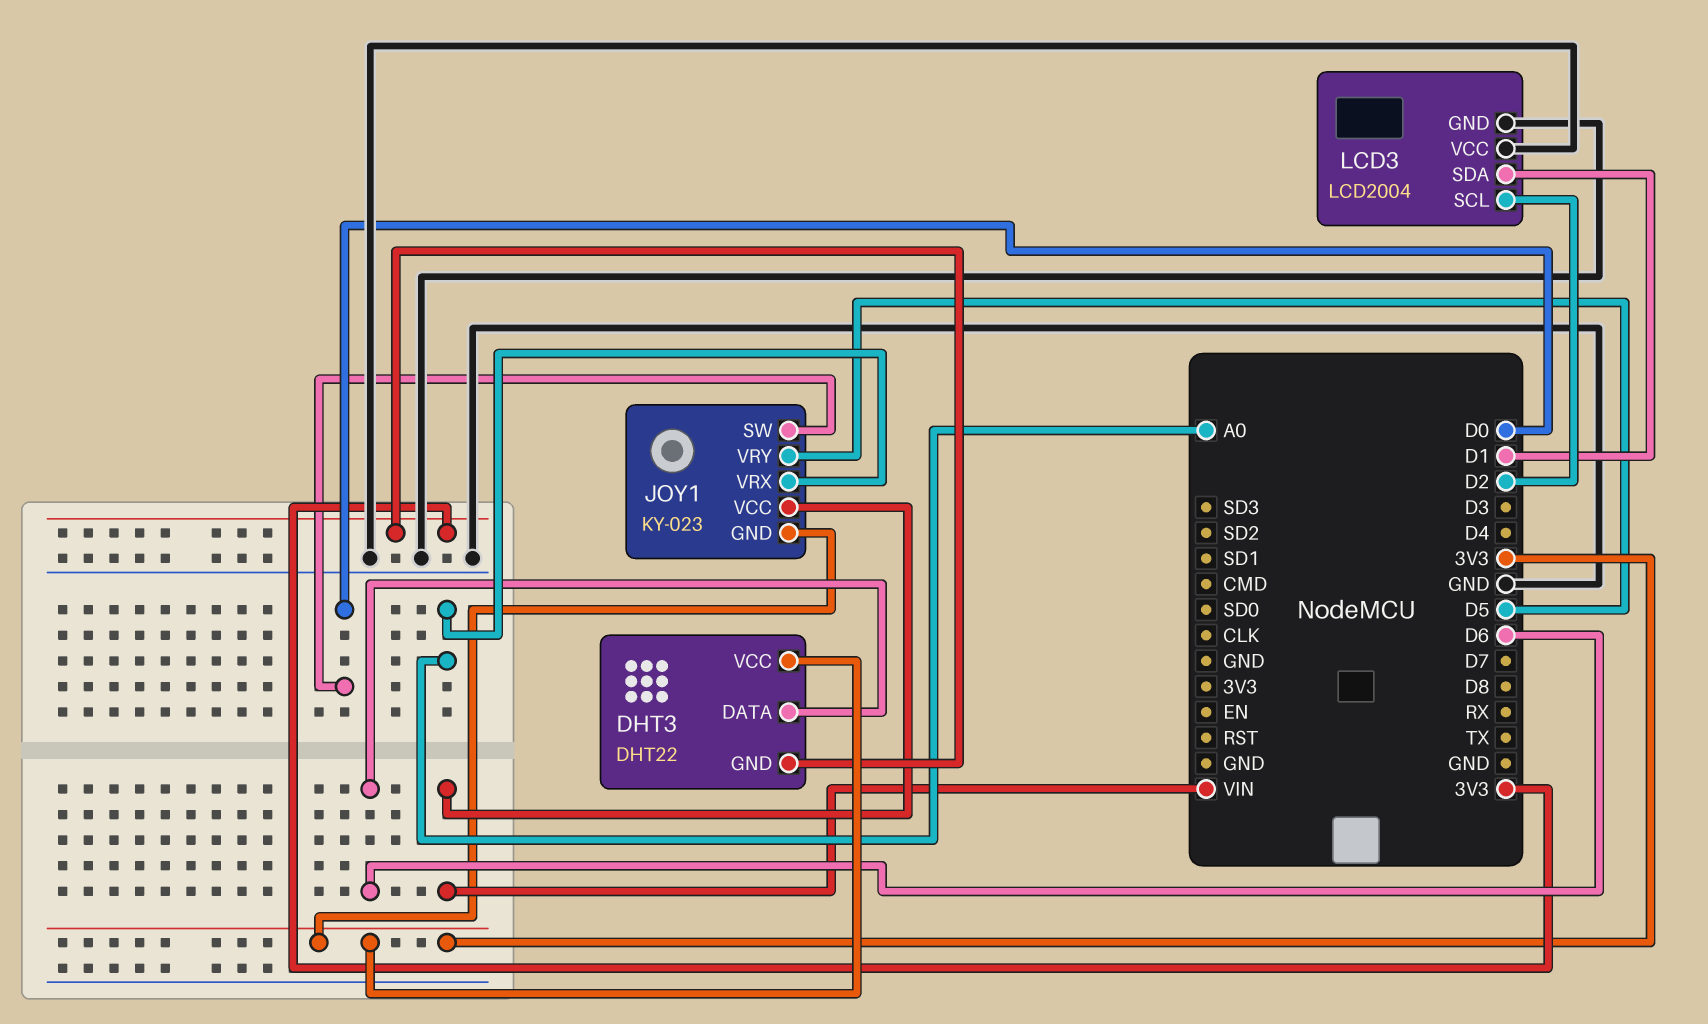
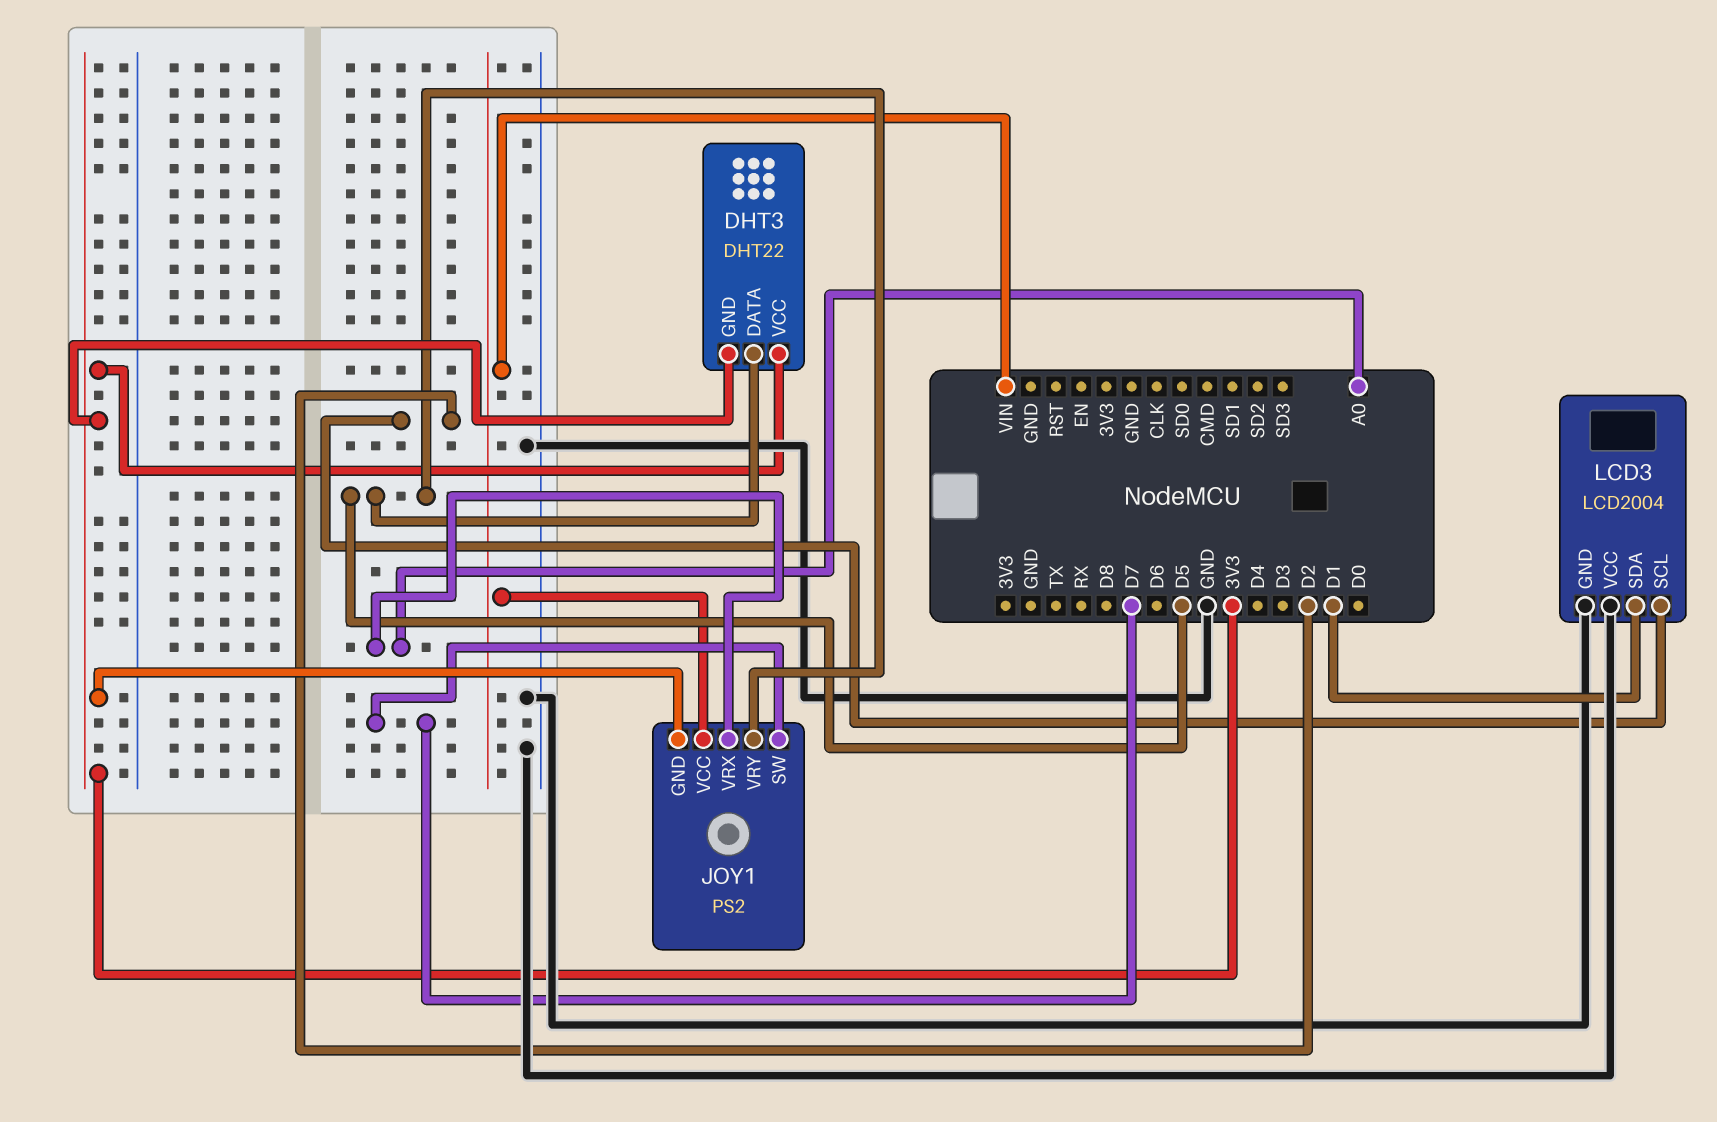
DHT3 pin DATA: D6 -> D5
JOY1: KY-023 -> PS2
JOY1 pin SW: D0 -> D7

